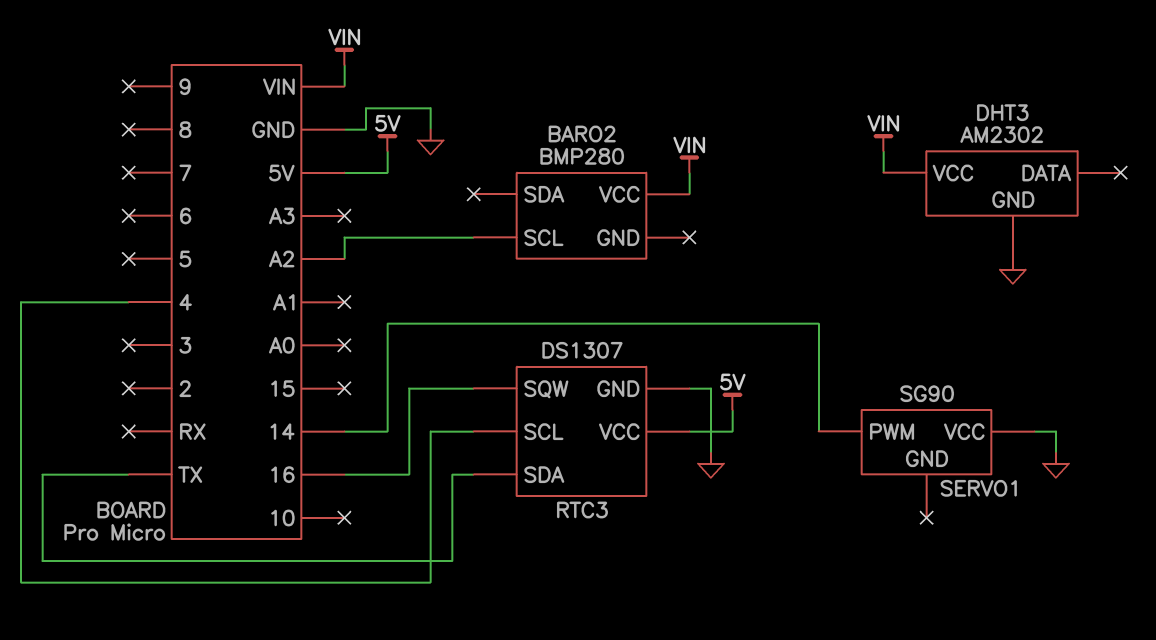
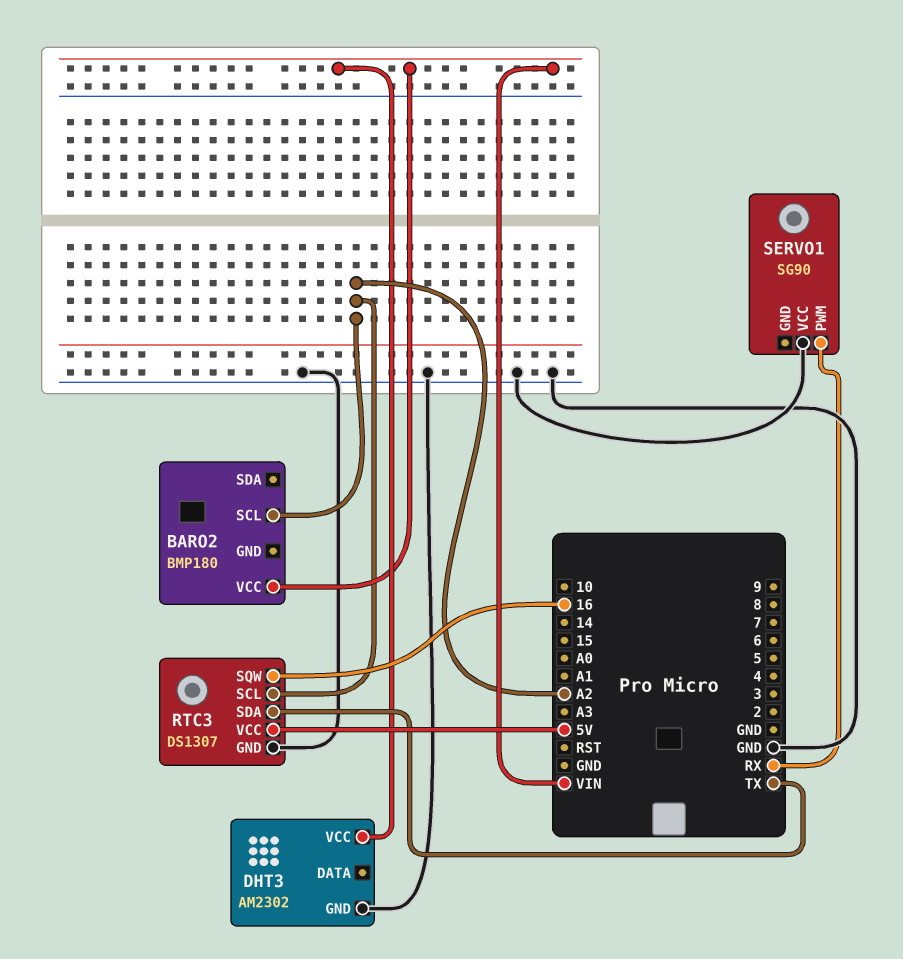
BARO2: BMP280 -> BMP180
RTC3 pin SCL: 4 -> A2
SERVO1 pin PWM: 14 -> RX

